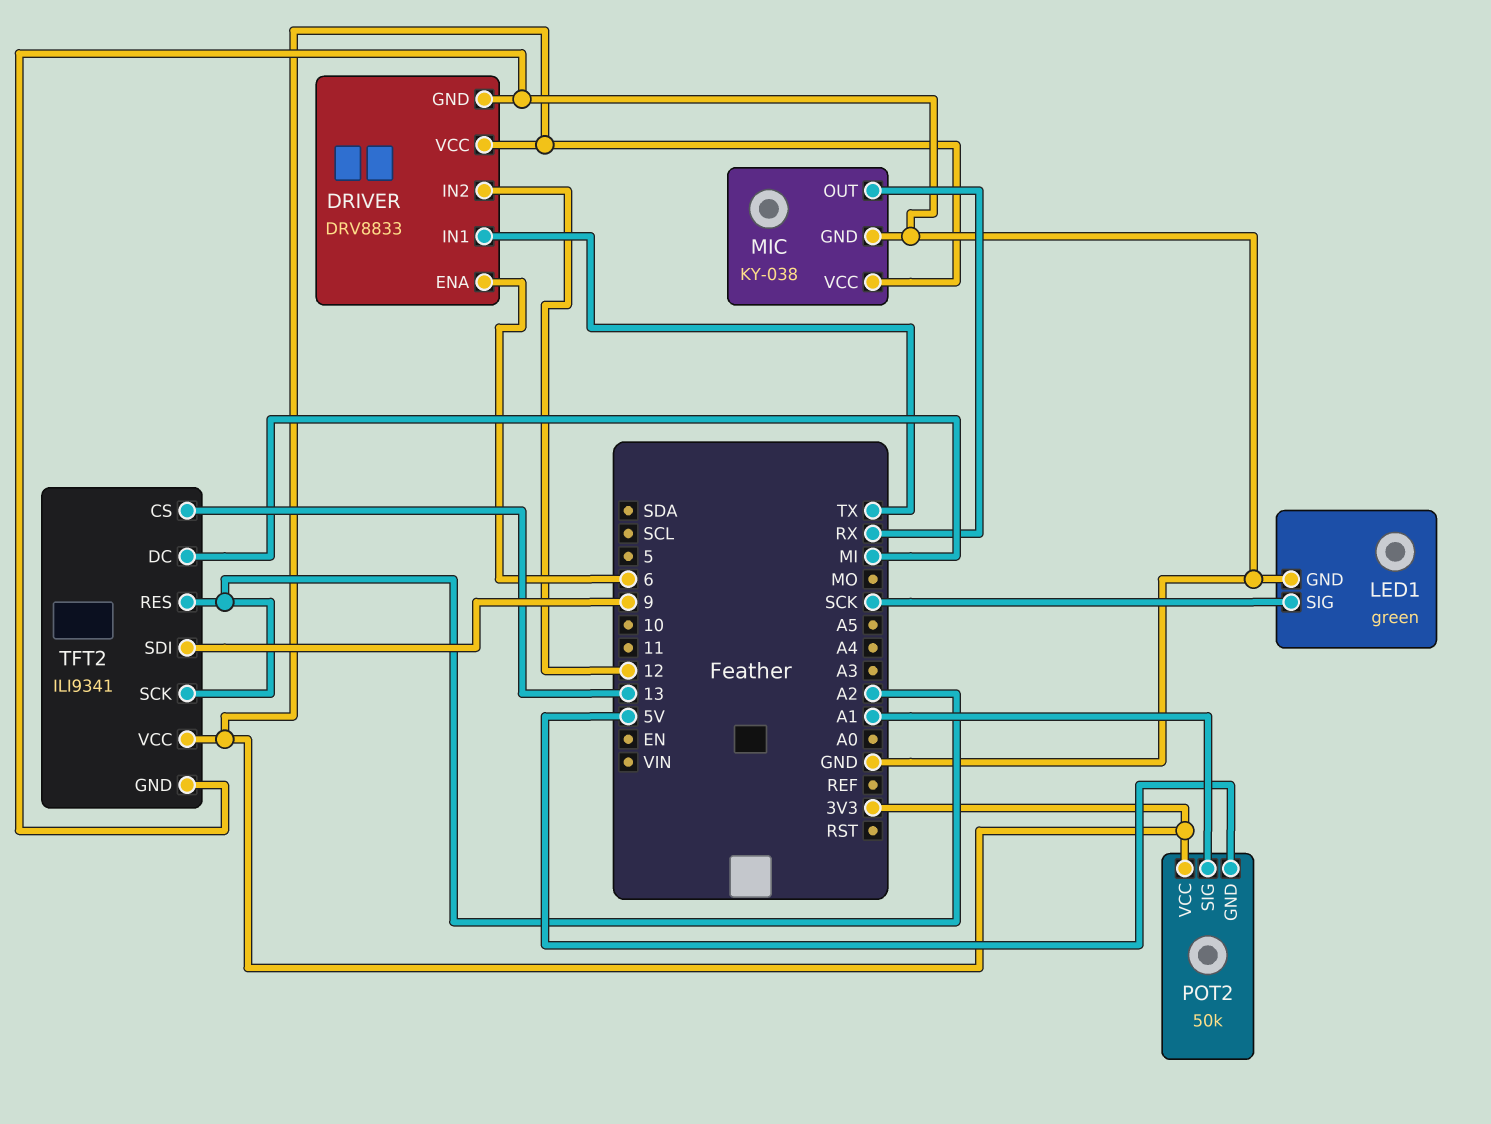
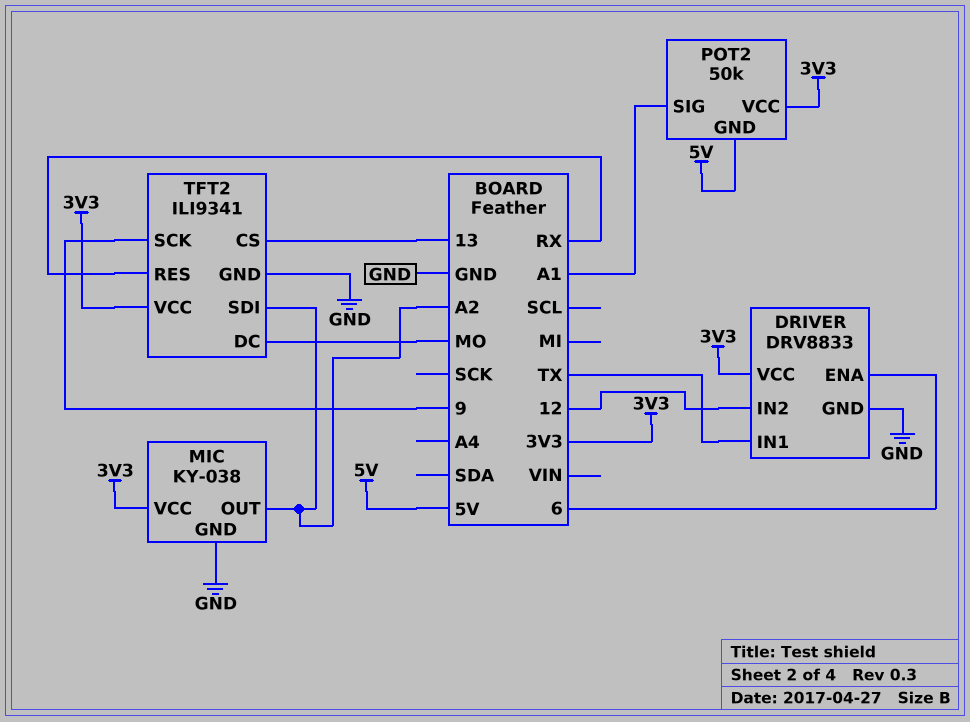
LED1: green -> none
LED1 pin GND: GND -> none
LED1 pin SIG: SCK -> none
MIC pin OUT: RX -> A2
TFT2 pin DC: MI -> MO
TFT2 pin RES: A2 -> RX
TFT2 pin SCK: A2 -> 9
TFT2 pin SDI: 9 -> A2

